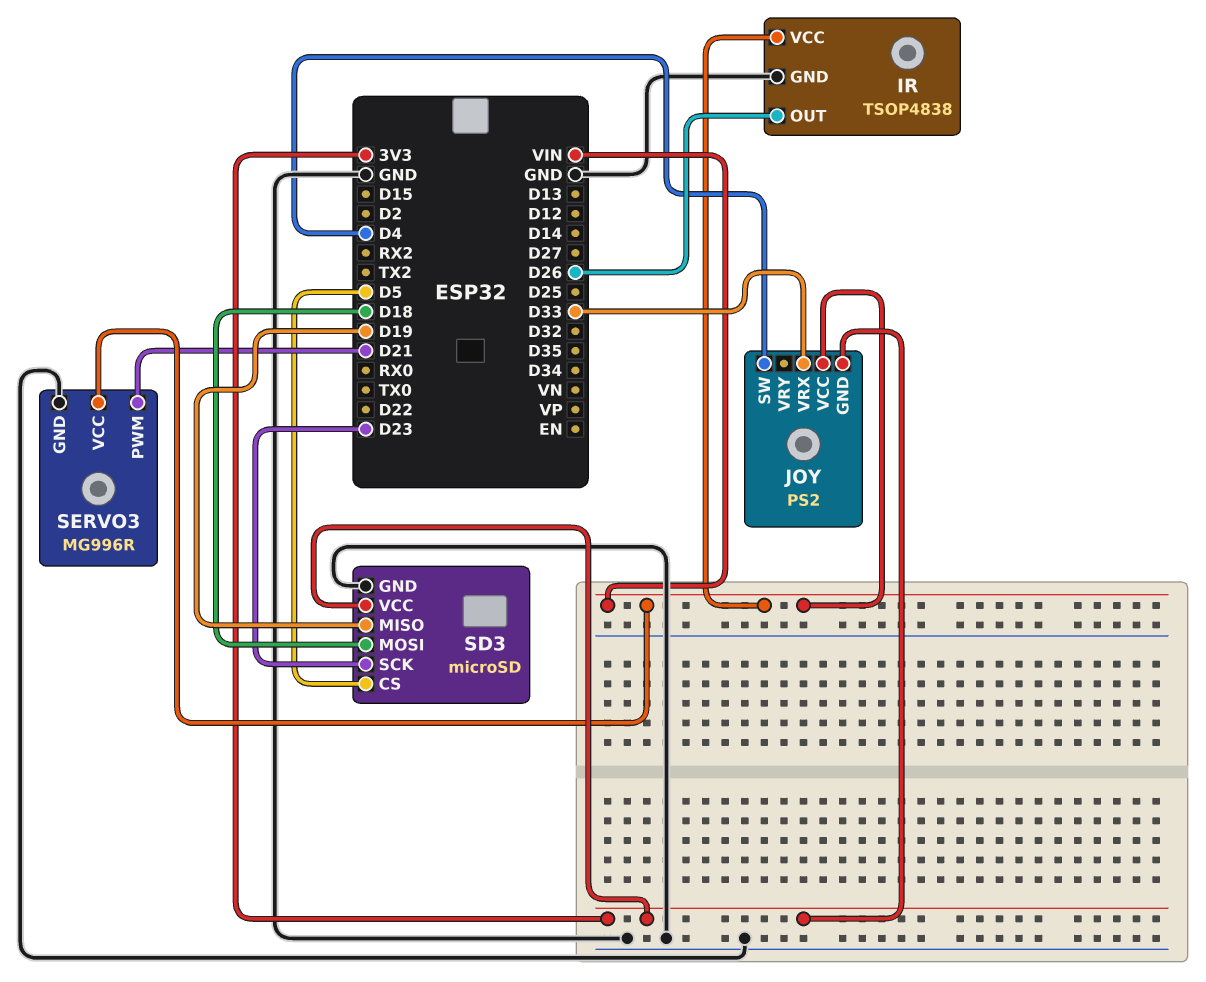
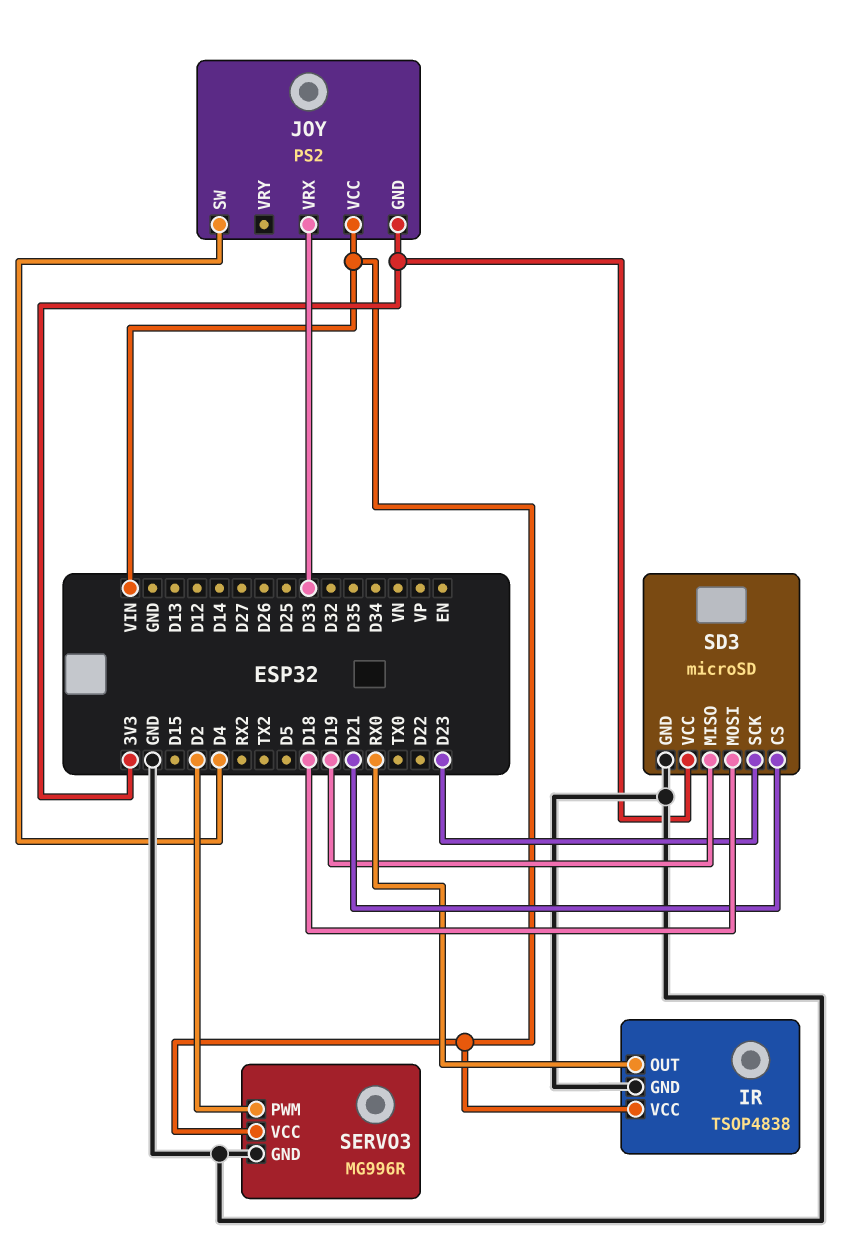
IR pin OUT: D26 -> RX0
SD3 pin CS: D5 -> D21
SERVO3 pin PWM: D21 -> D2

